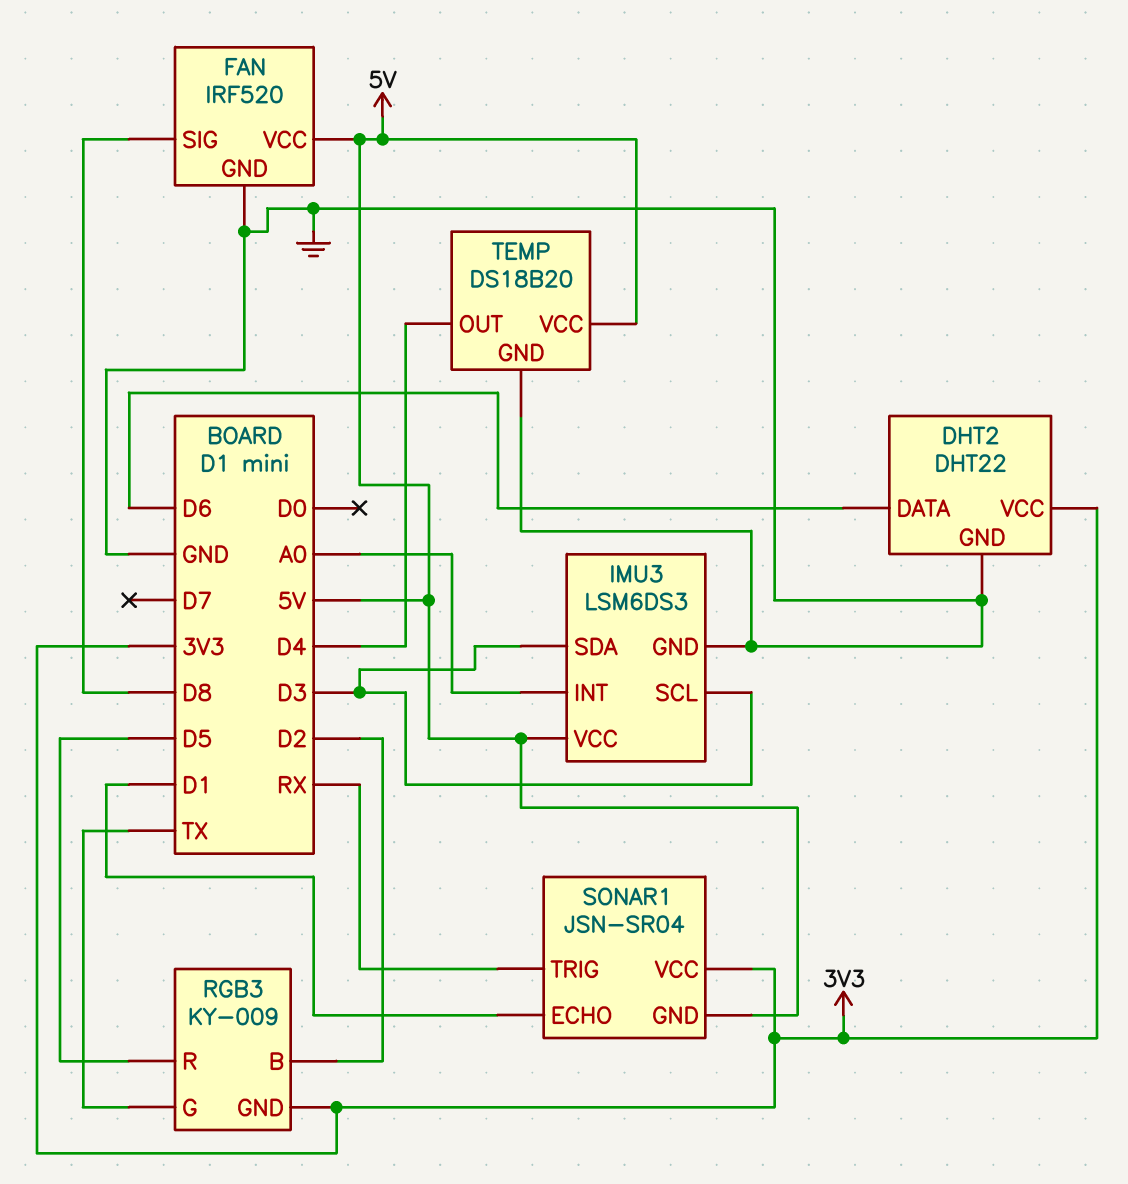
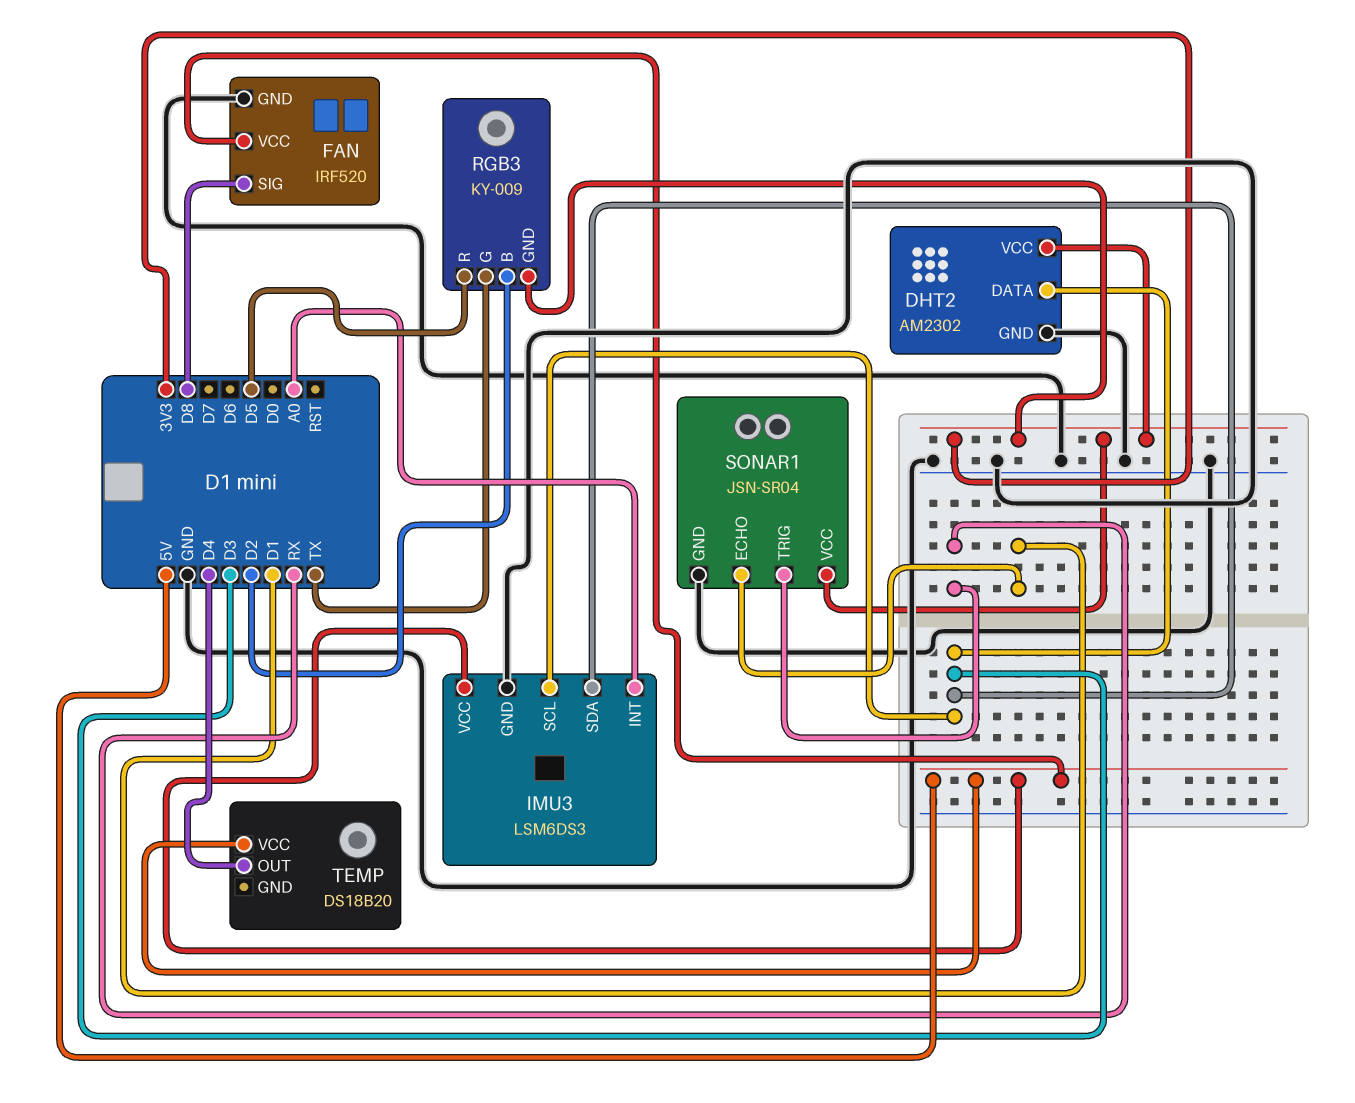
DHT2: DHT22 -> AM2302
DHT2 pin DATA: D6 -> D3
SONAR1 pin GND: 5V -> GND
TEMP pin GND: GND -> none

